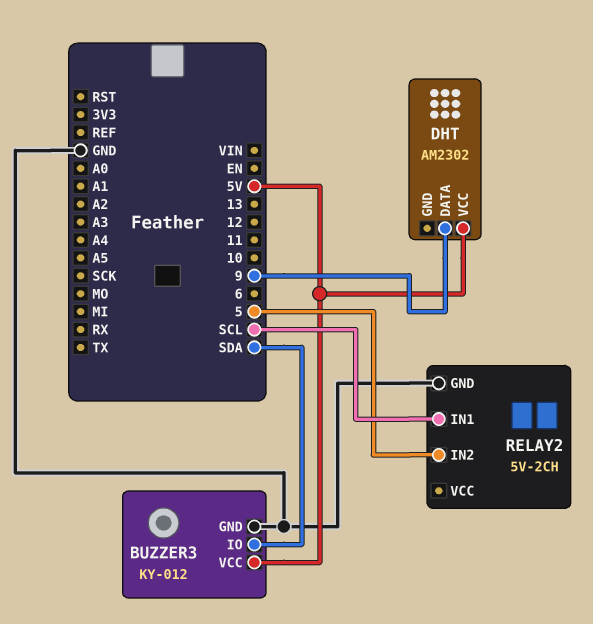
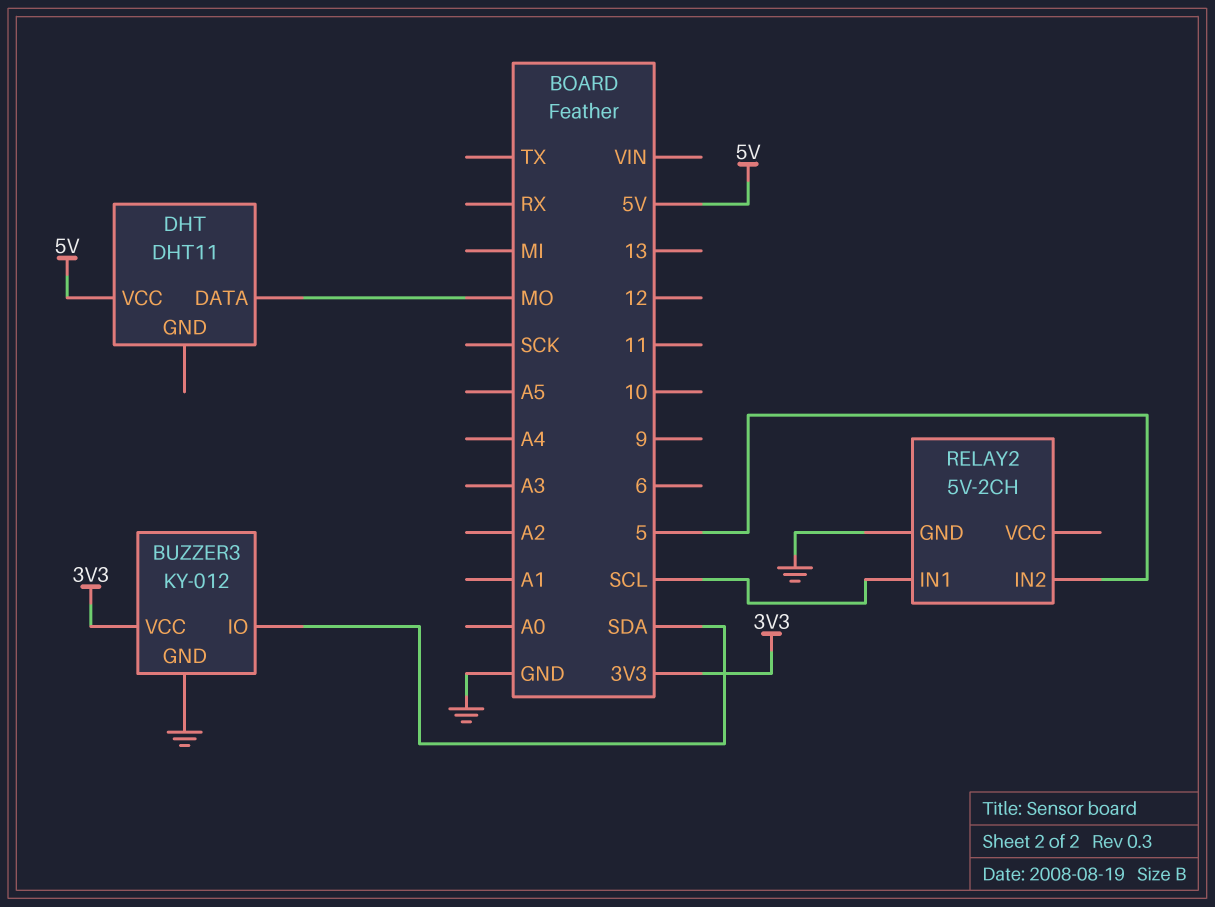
BUZZER3 pin VCC: 5V -> 3V3
DHT: AM2302 -> DHT11
DHT pin DATA: 9 -> MO

